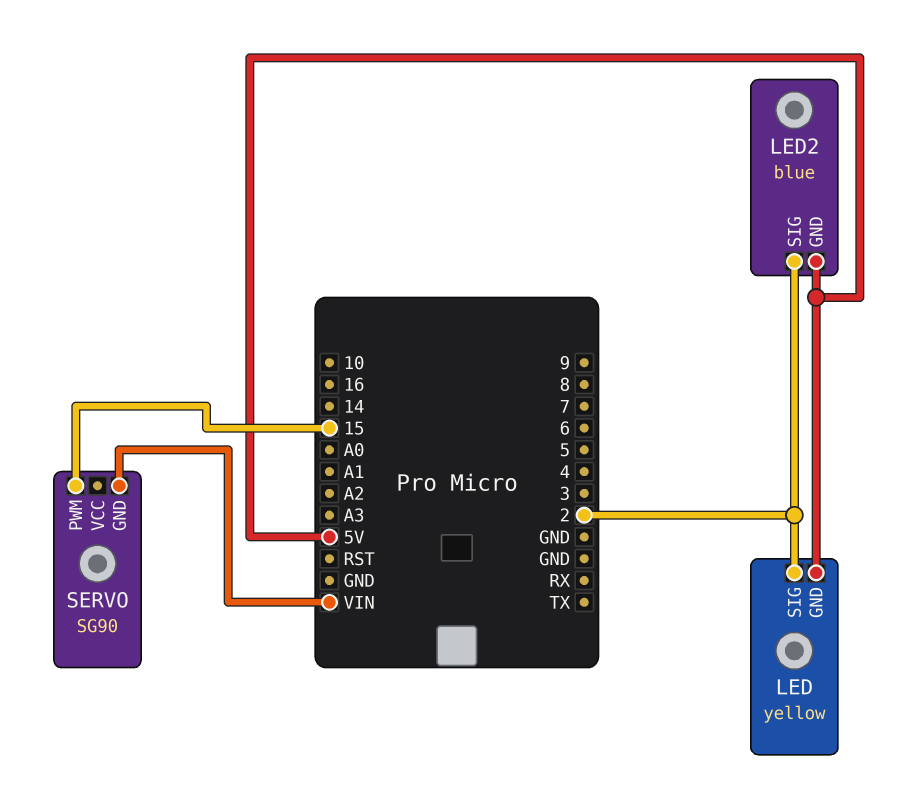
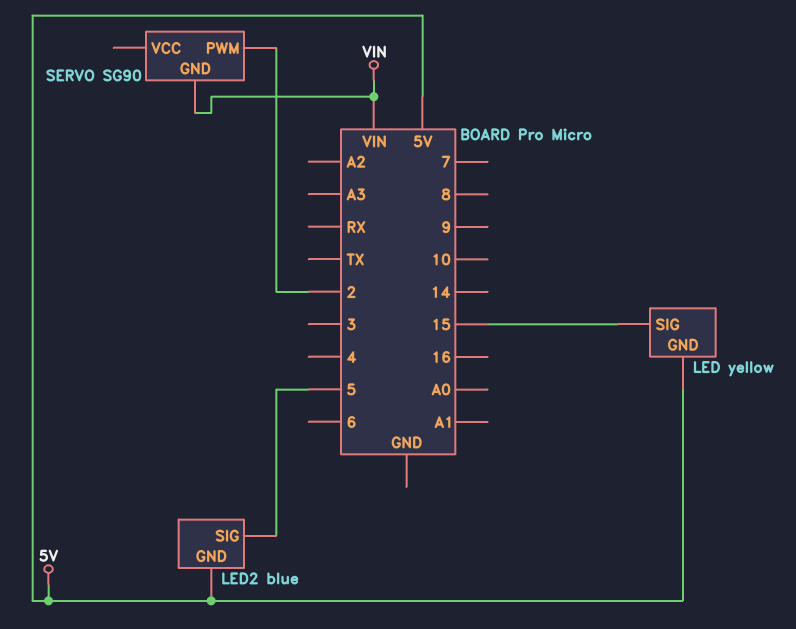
LED pin SIG: 2 -> 15
LED2 pin SIG: 2 -> 5
SERVO pin PWM: 15 -> 2

